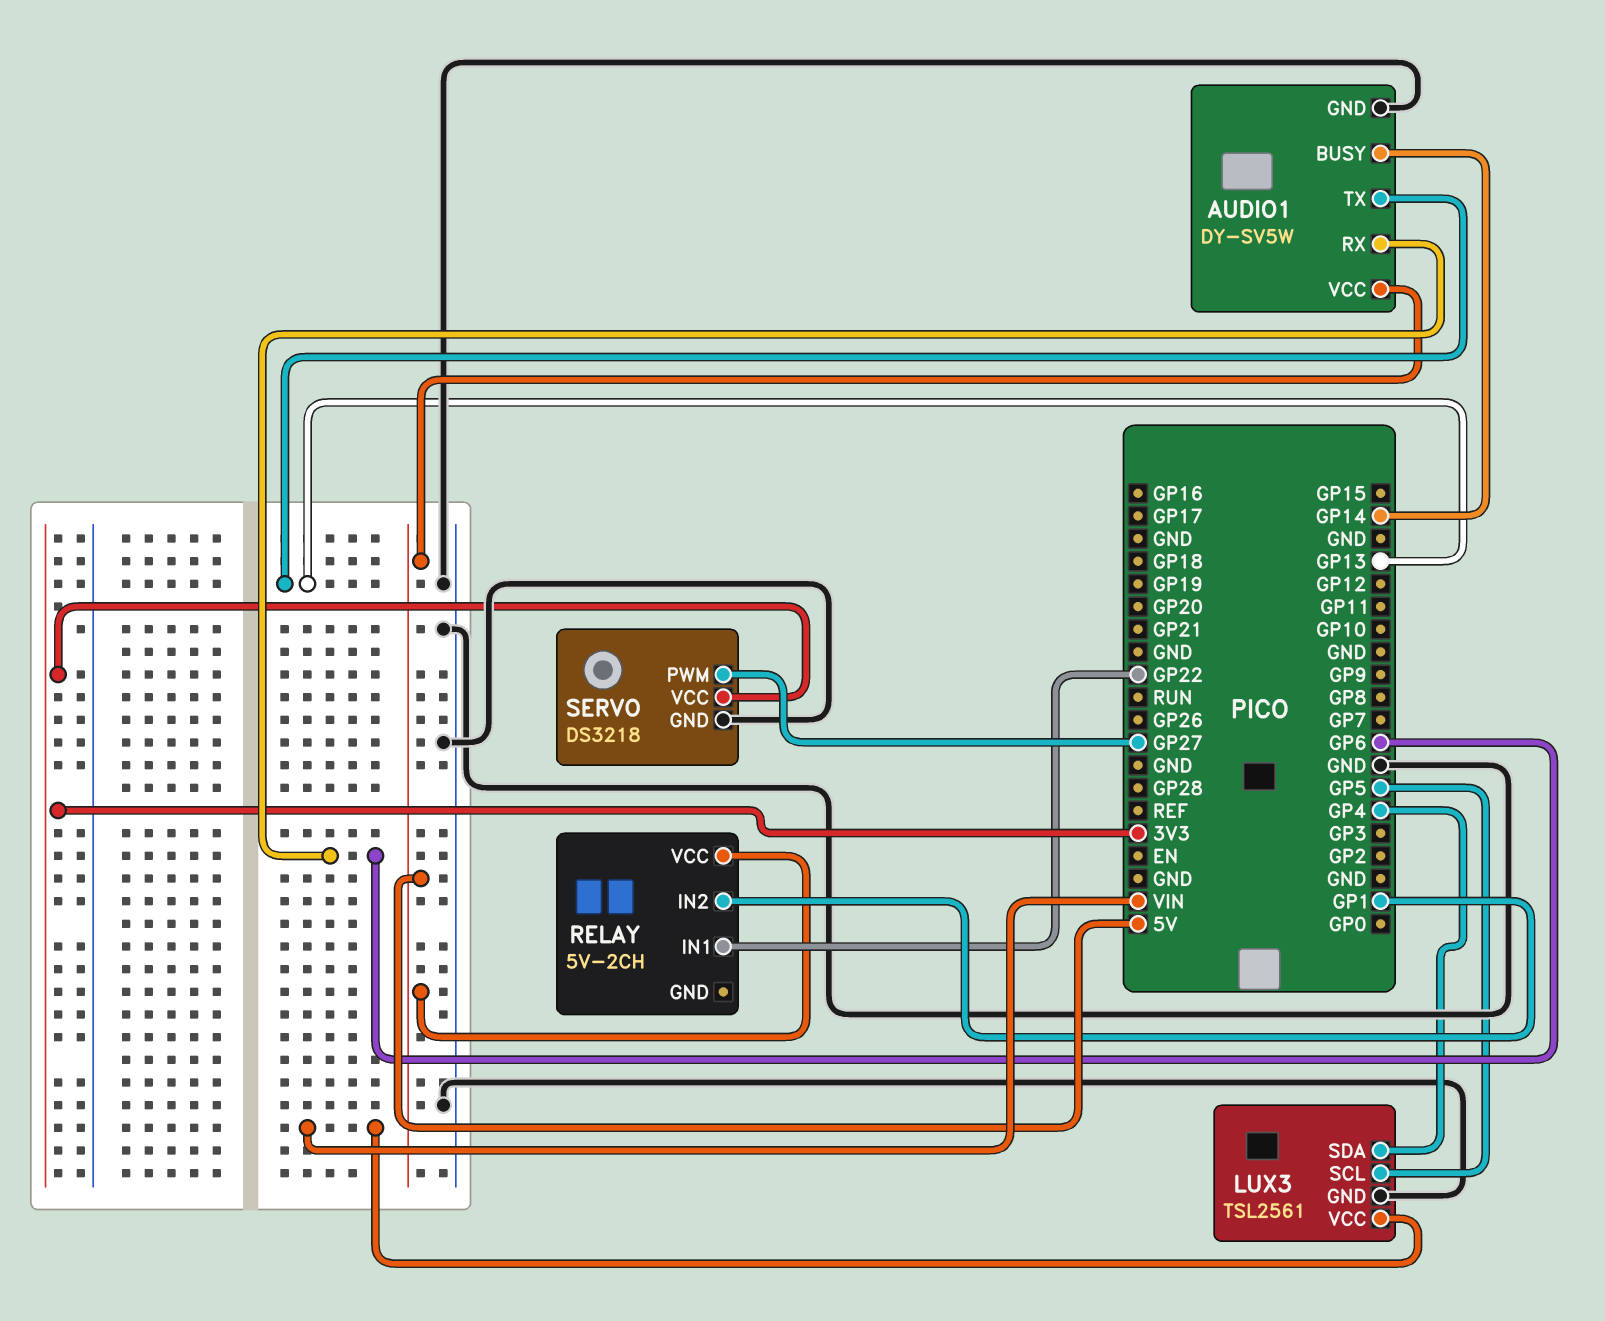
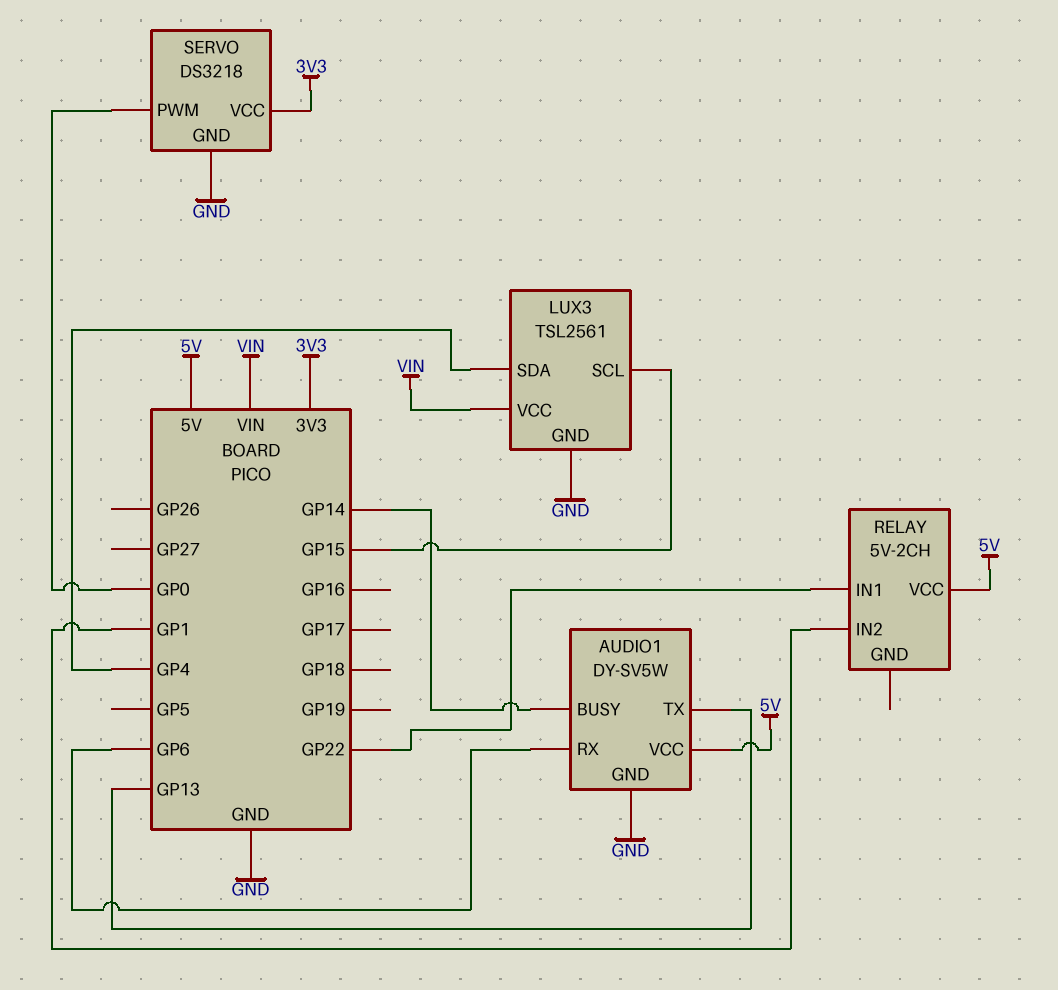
LUX3 pin SCL: GP5 -> GP15
SERVO pin PWM: GP27 -> GP0

